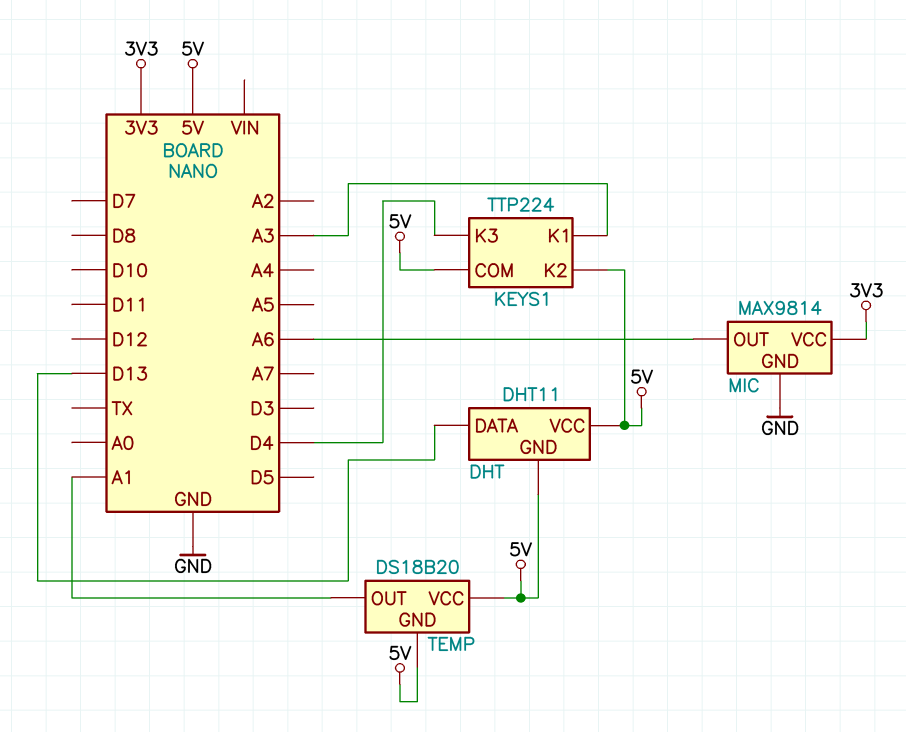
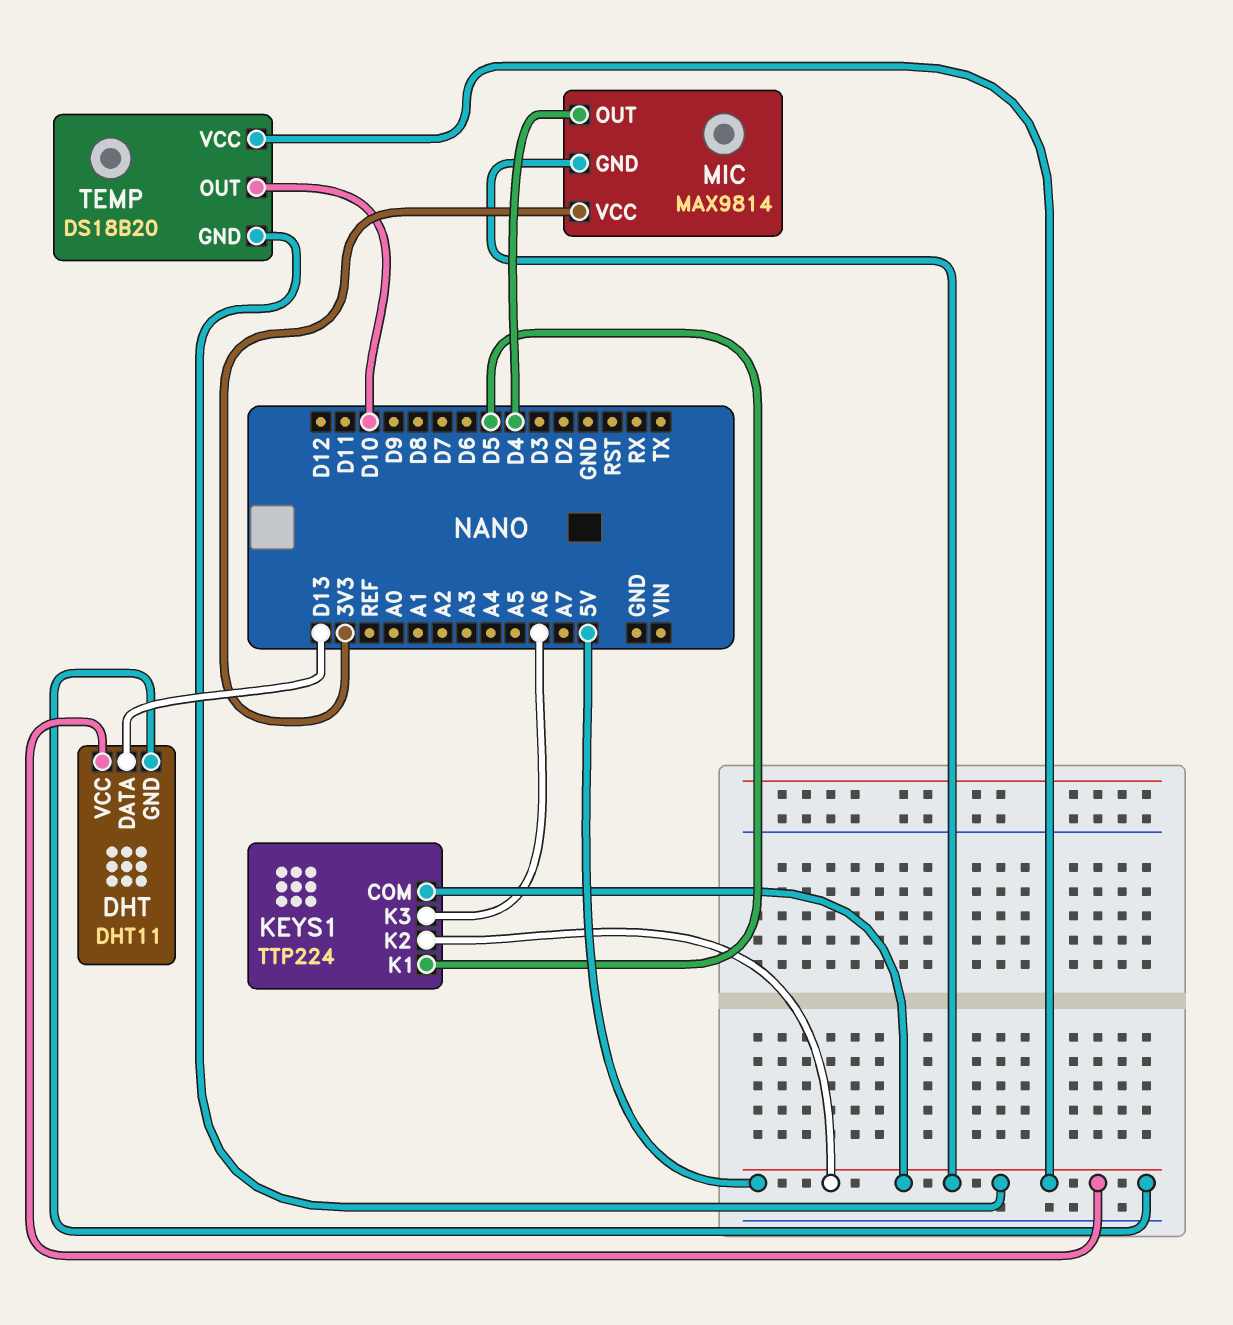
KEYS1 pin K1: A3 -> D5
KEYS1 pin K3: D4 -> A6
MIC pin GND: GND -> 5V
MIC pin OUT: A6 -> D4
TEMP pin OUT: A1 -> D10

